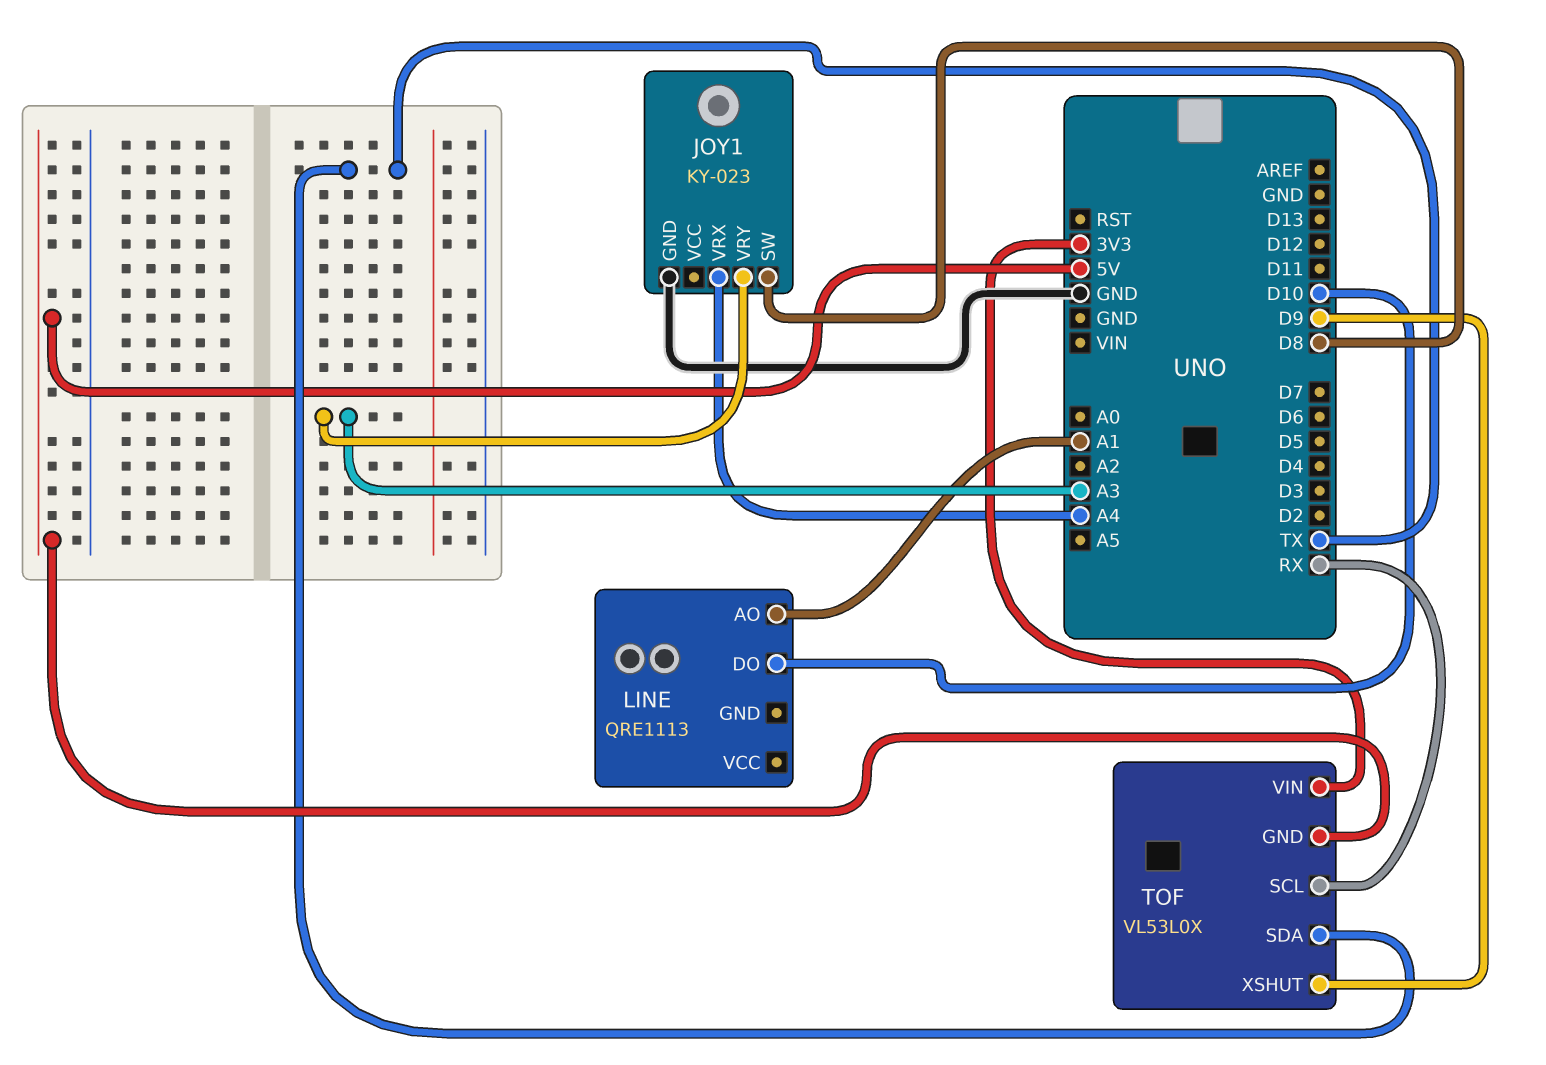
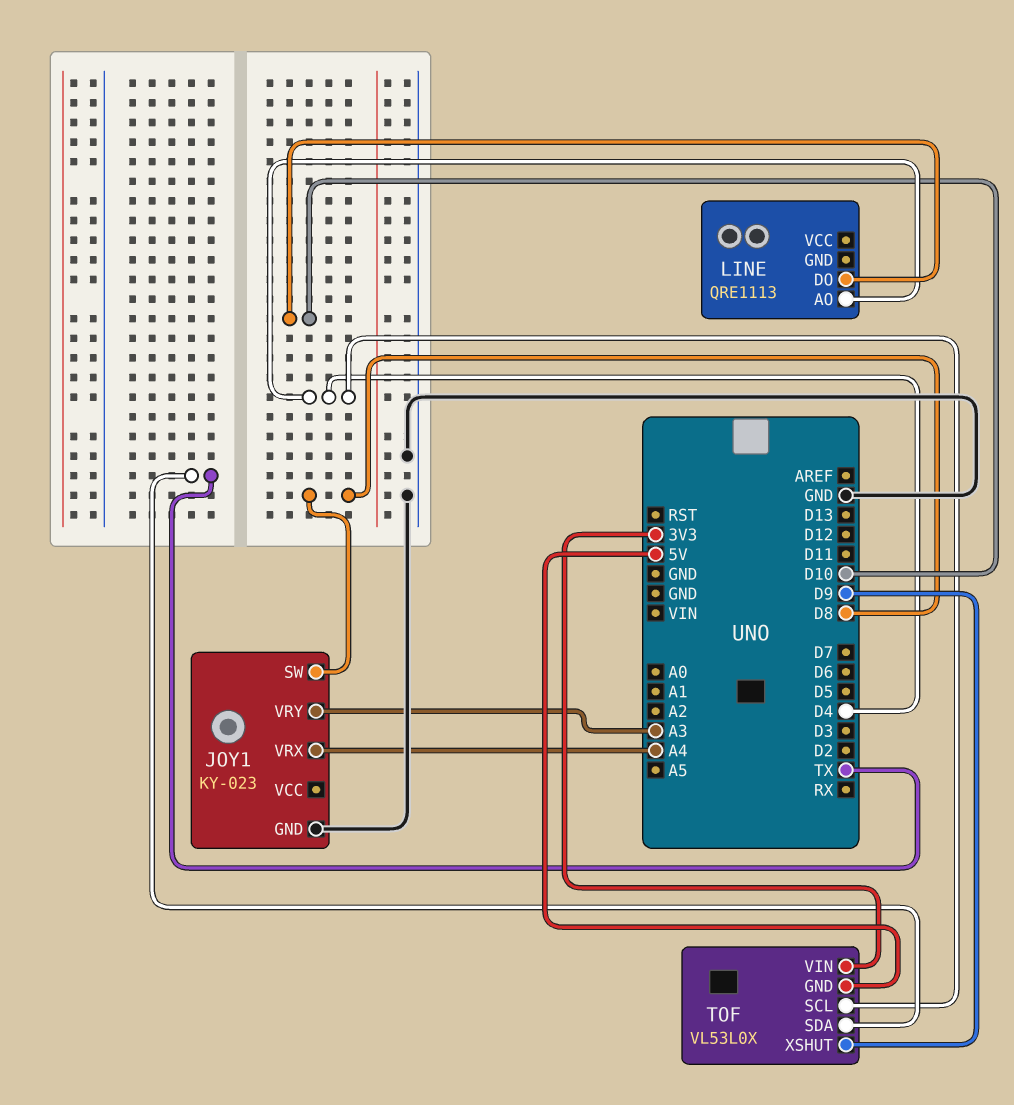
LINE pin AO: A1 -> D4
TOF pin SCL: RX -> D4

